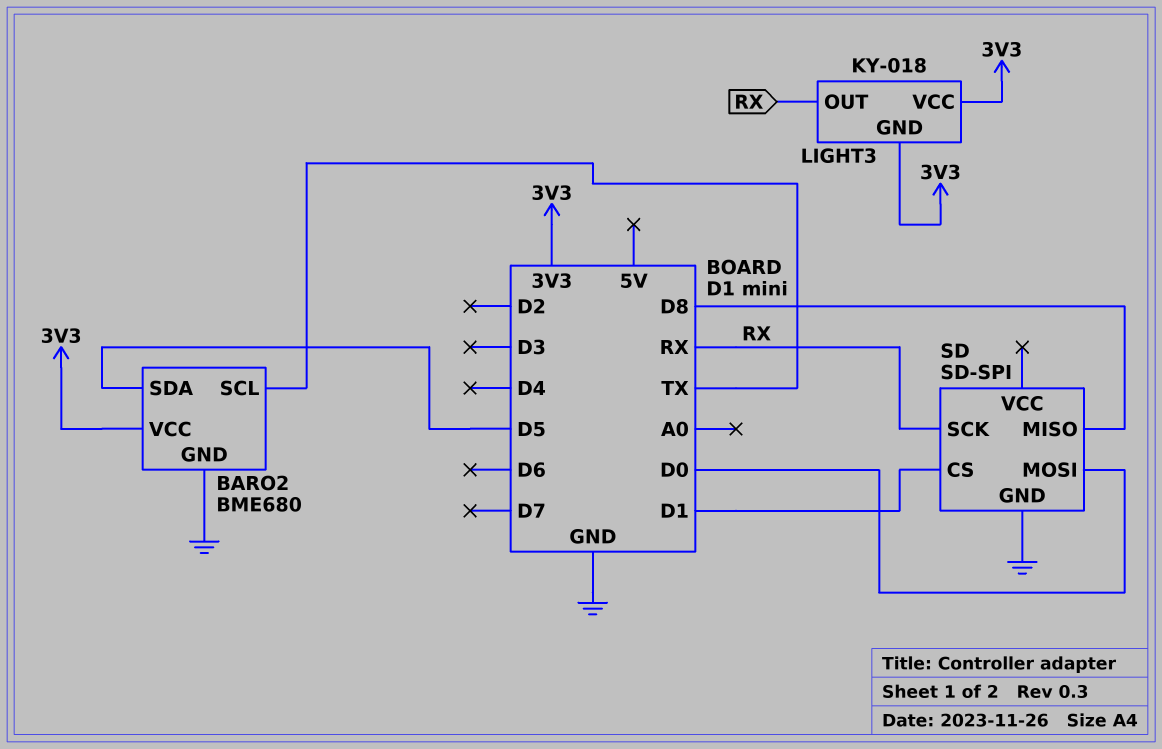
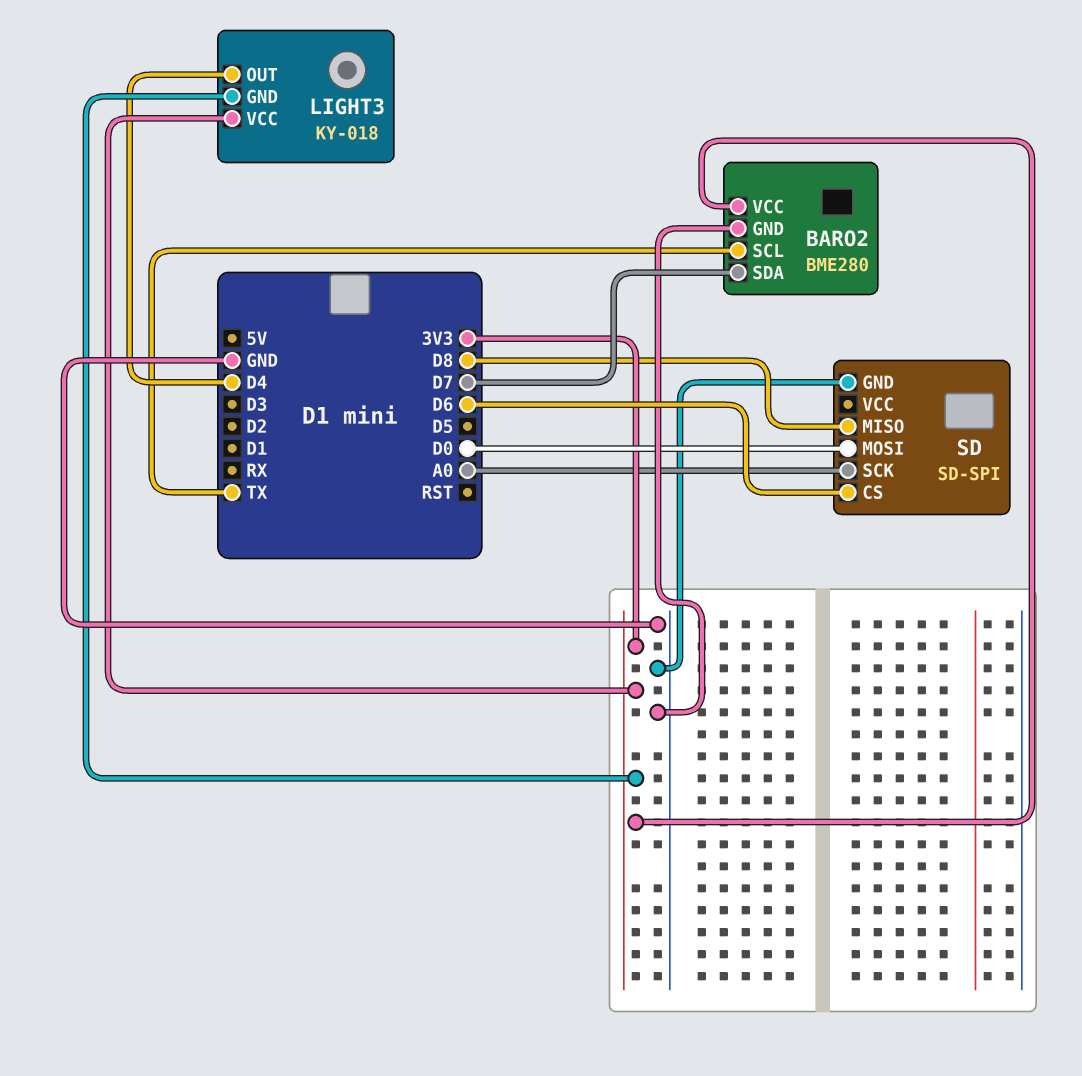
BARO2: BME680 -> BME280
BARO2 pin SDA: D5 -> D7
LIGHT3 pin OUT: RX -> D4
SD pin CS: D1 -> D6
SD pin SCK: RX -> A0

